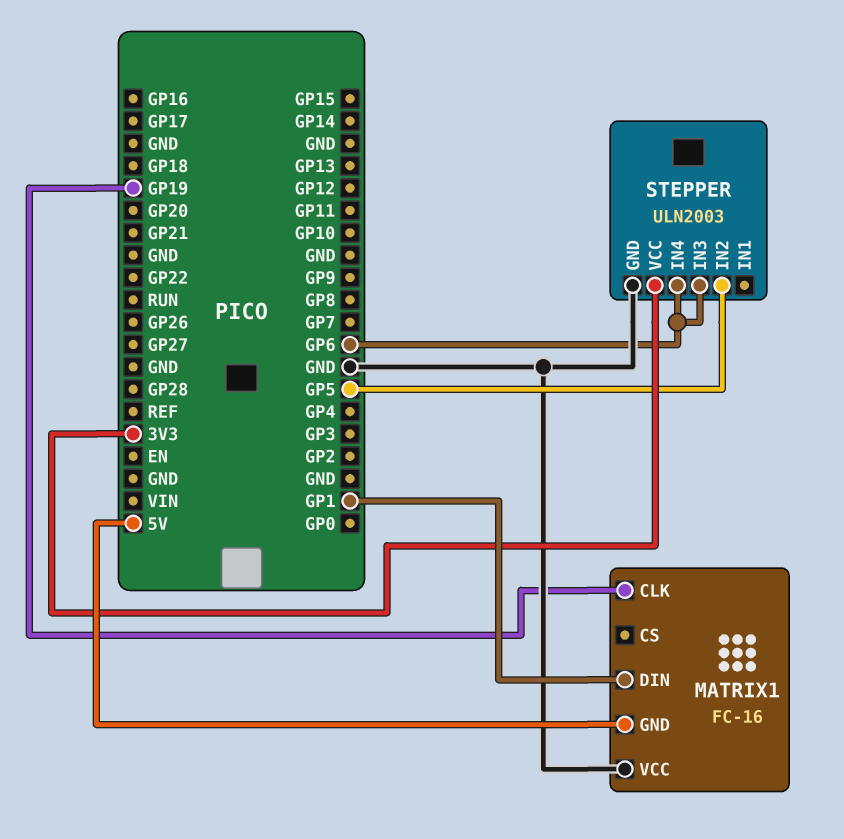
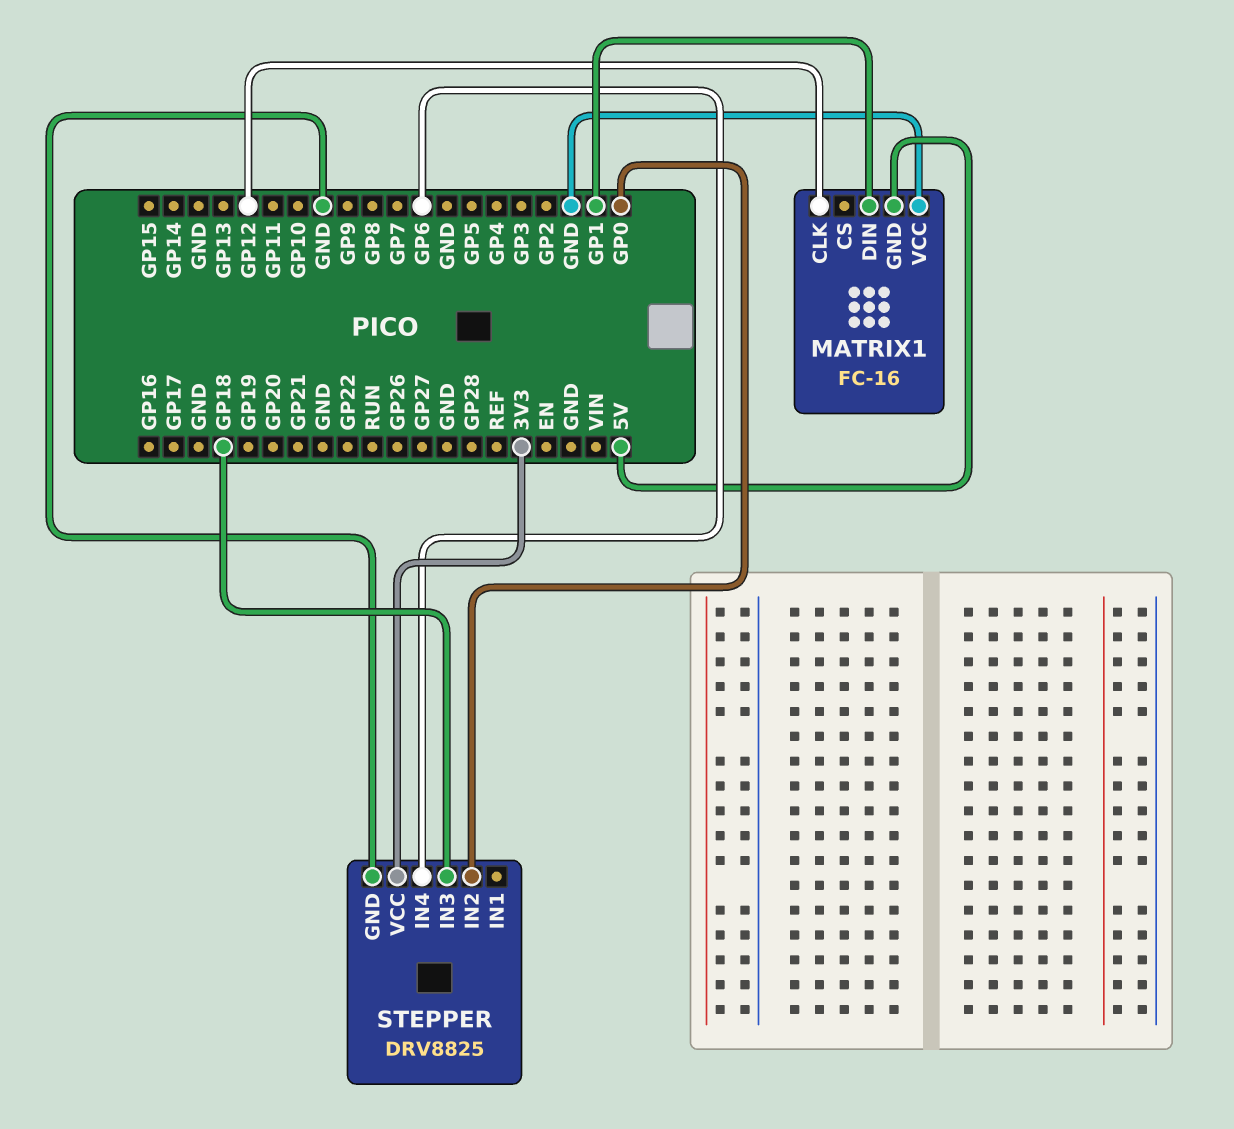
MATRIX1 pin CLK: GP19 -> GP12
STEPPER: ULN2003 -> DRV8825
STEPPER pin IN2: GP5 -> GP0
STEPPER pin IN3: GP6 -> GP18

